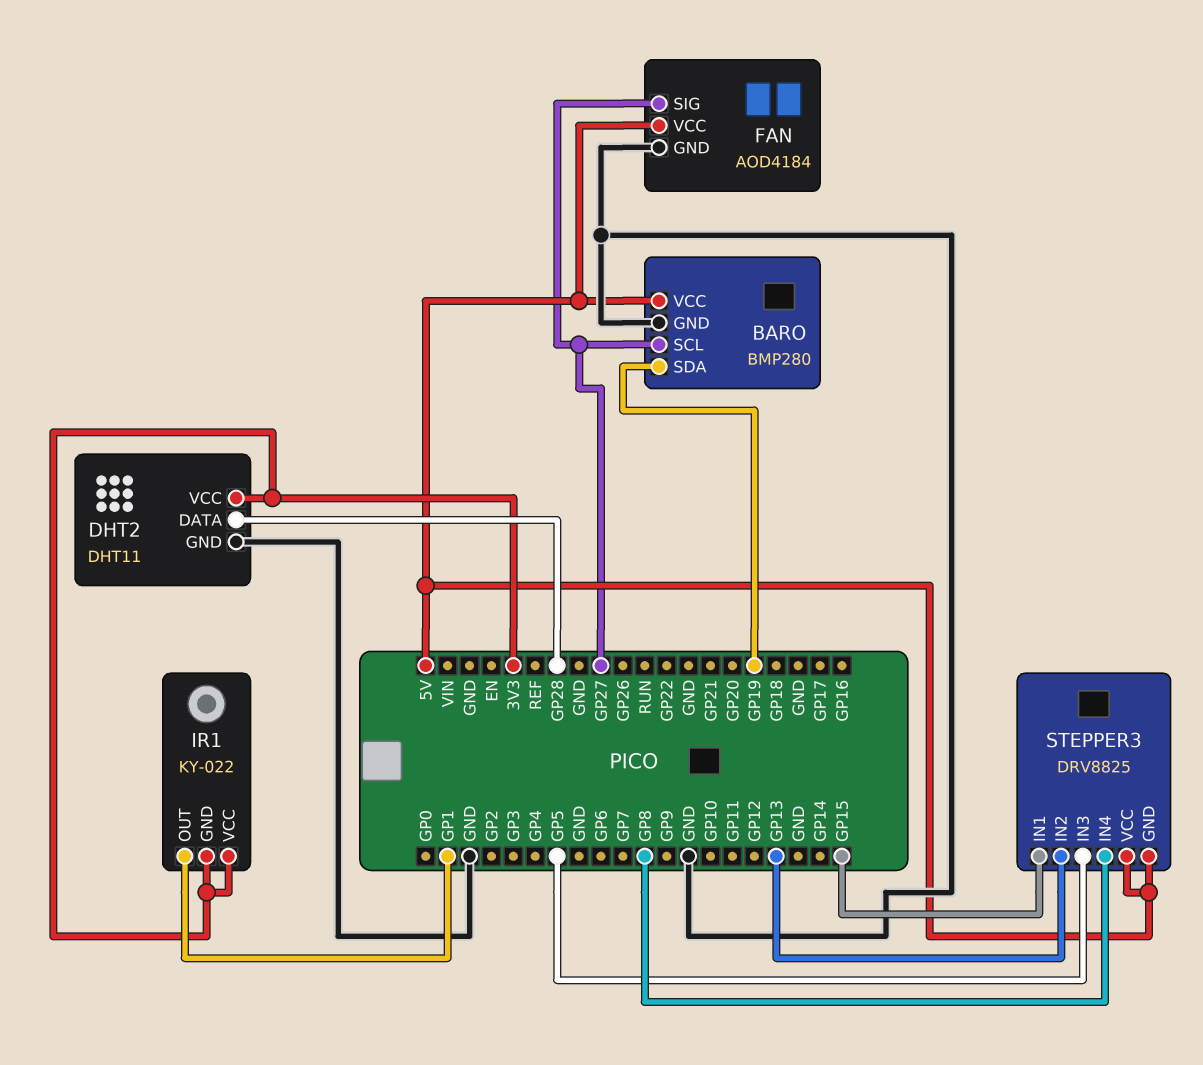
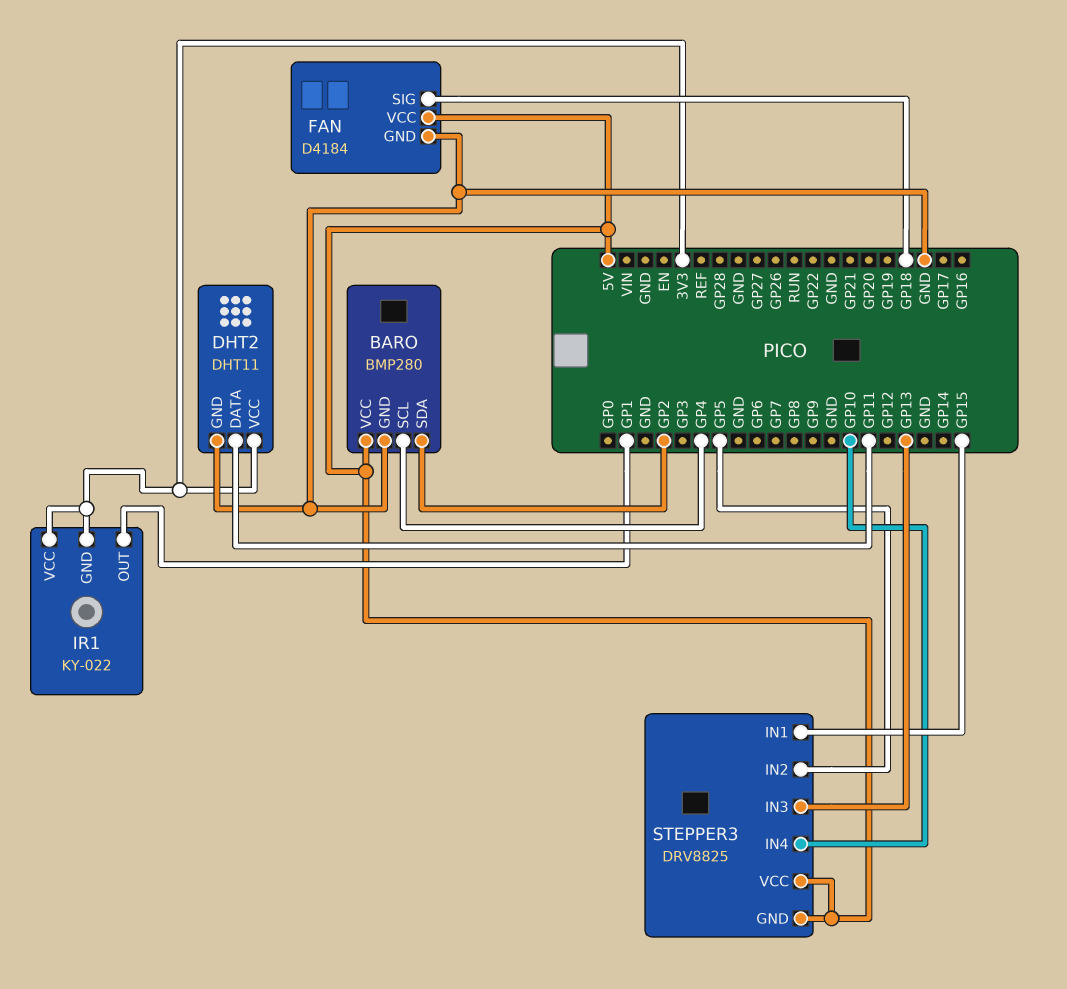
BARO pin SCL: GP27 -> GP4
BARO pin SDA: GP19 -> GP2
DHT2 pin DATA: GP28 -> GP11
FAN: AOD4184 -> D4184
FAN pin SIG: GP27 -> GP18
STEPPER3 pin IN2: GP13 -> GP5
STEPPER3 pin IN3: GP5 -> GP13
STEPPER3 pin IN4: GP8 -> GP10

